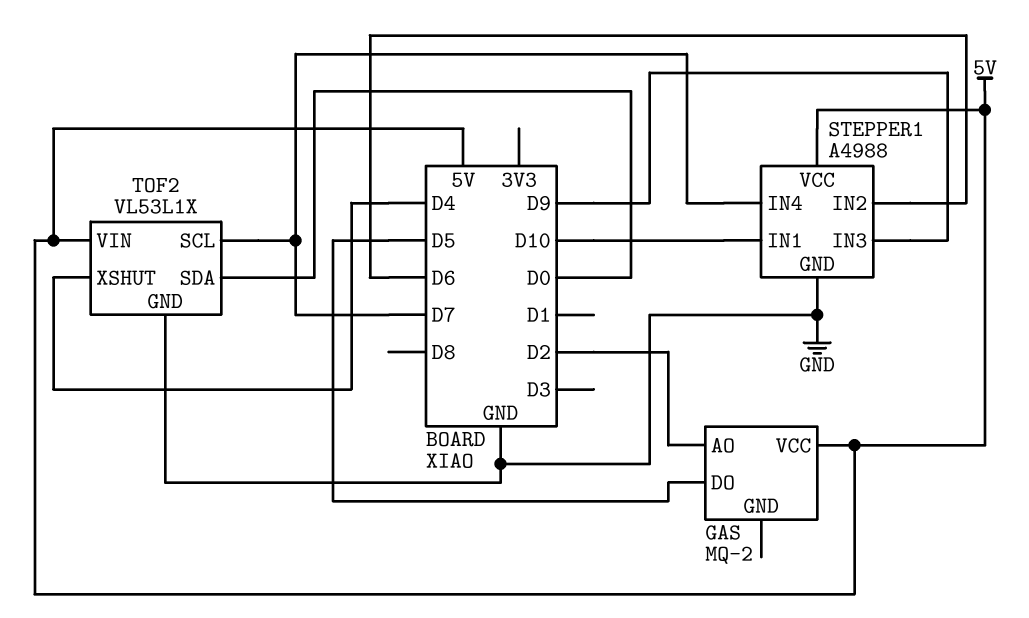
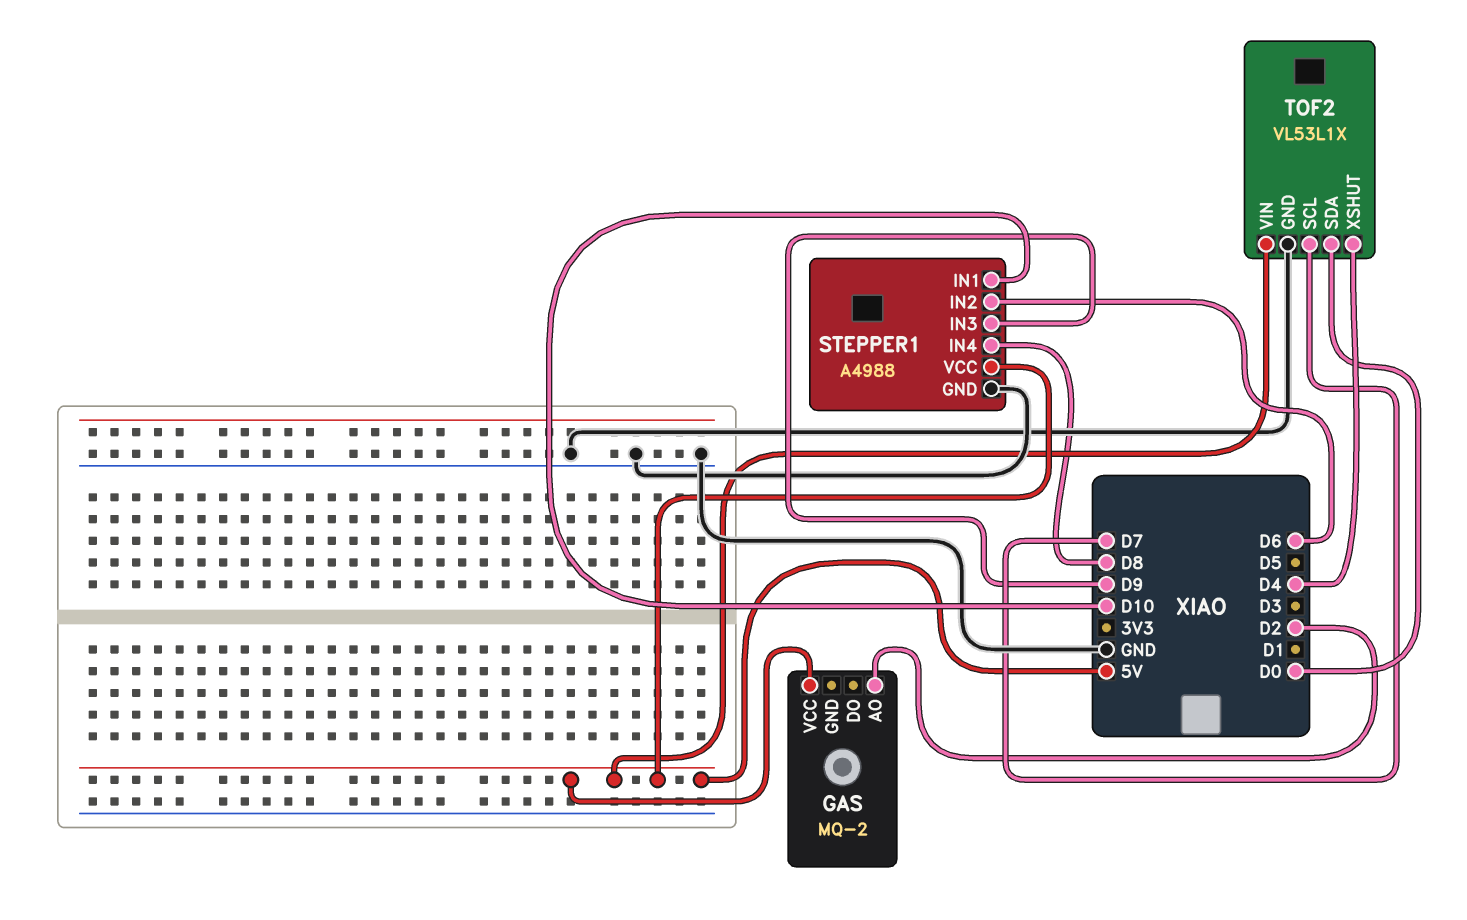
GAS pin DO: D5 -> none
STEPPER1 pin IN4: D7 -> D8

